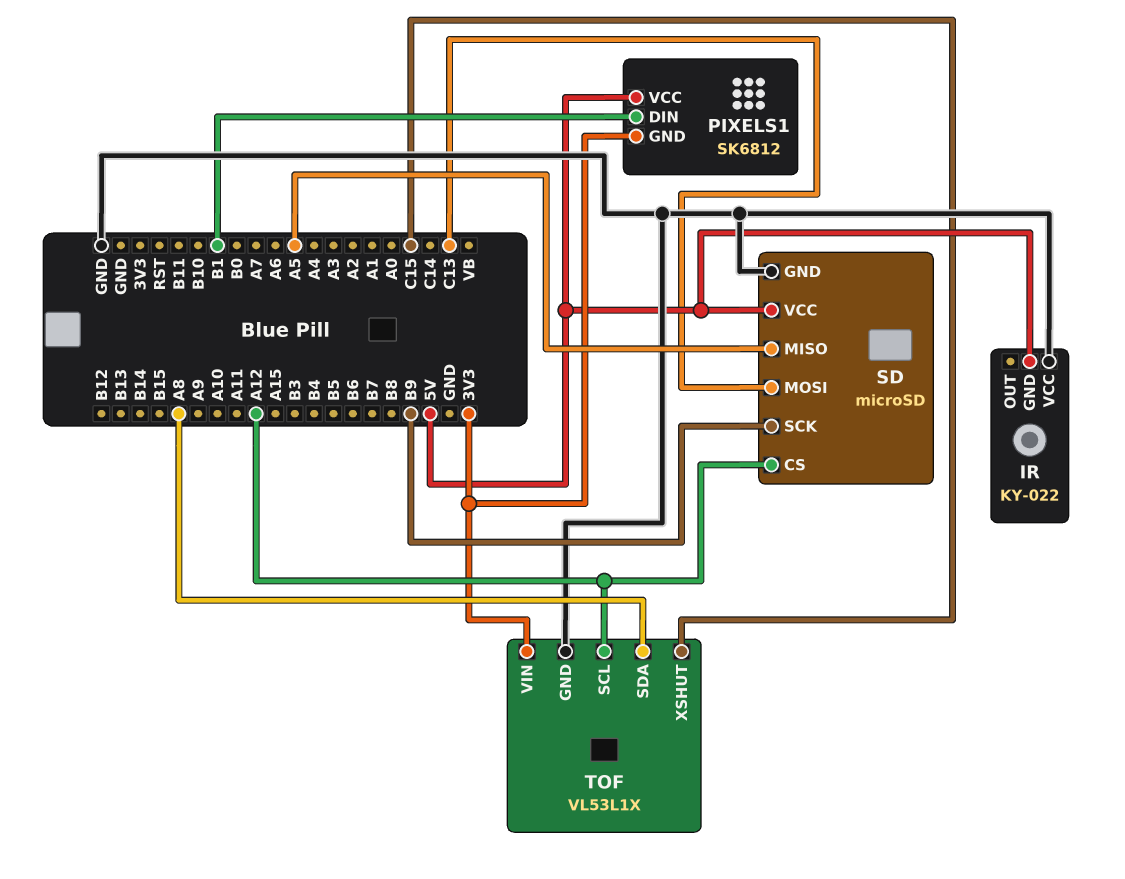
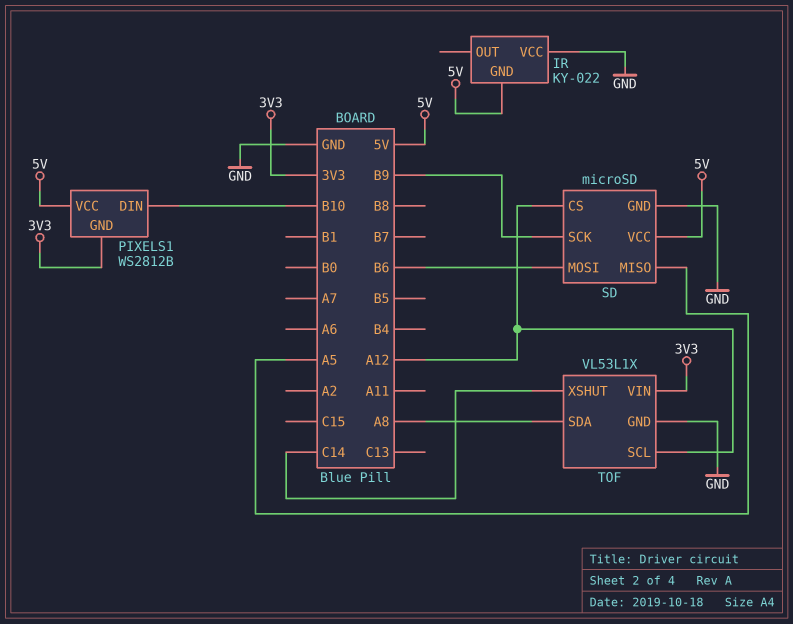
PIXELS1: SK6812 -> WS2812B
PIXELS1 pin DIN: B1 -> B10
SD pin MOSI: C13 -> B6
TOF pin XSHUT: C15 -> C14

